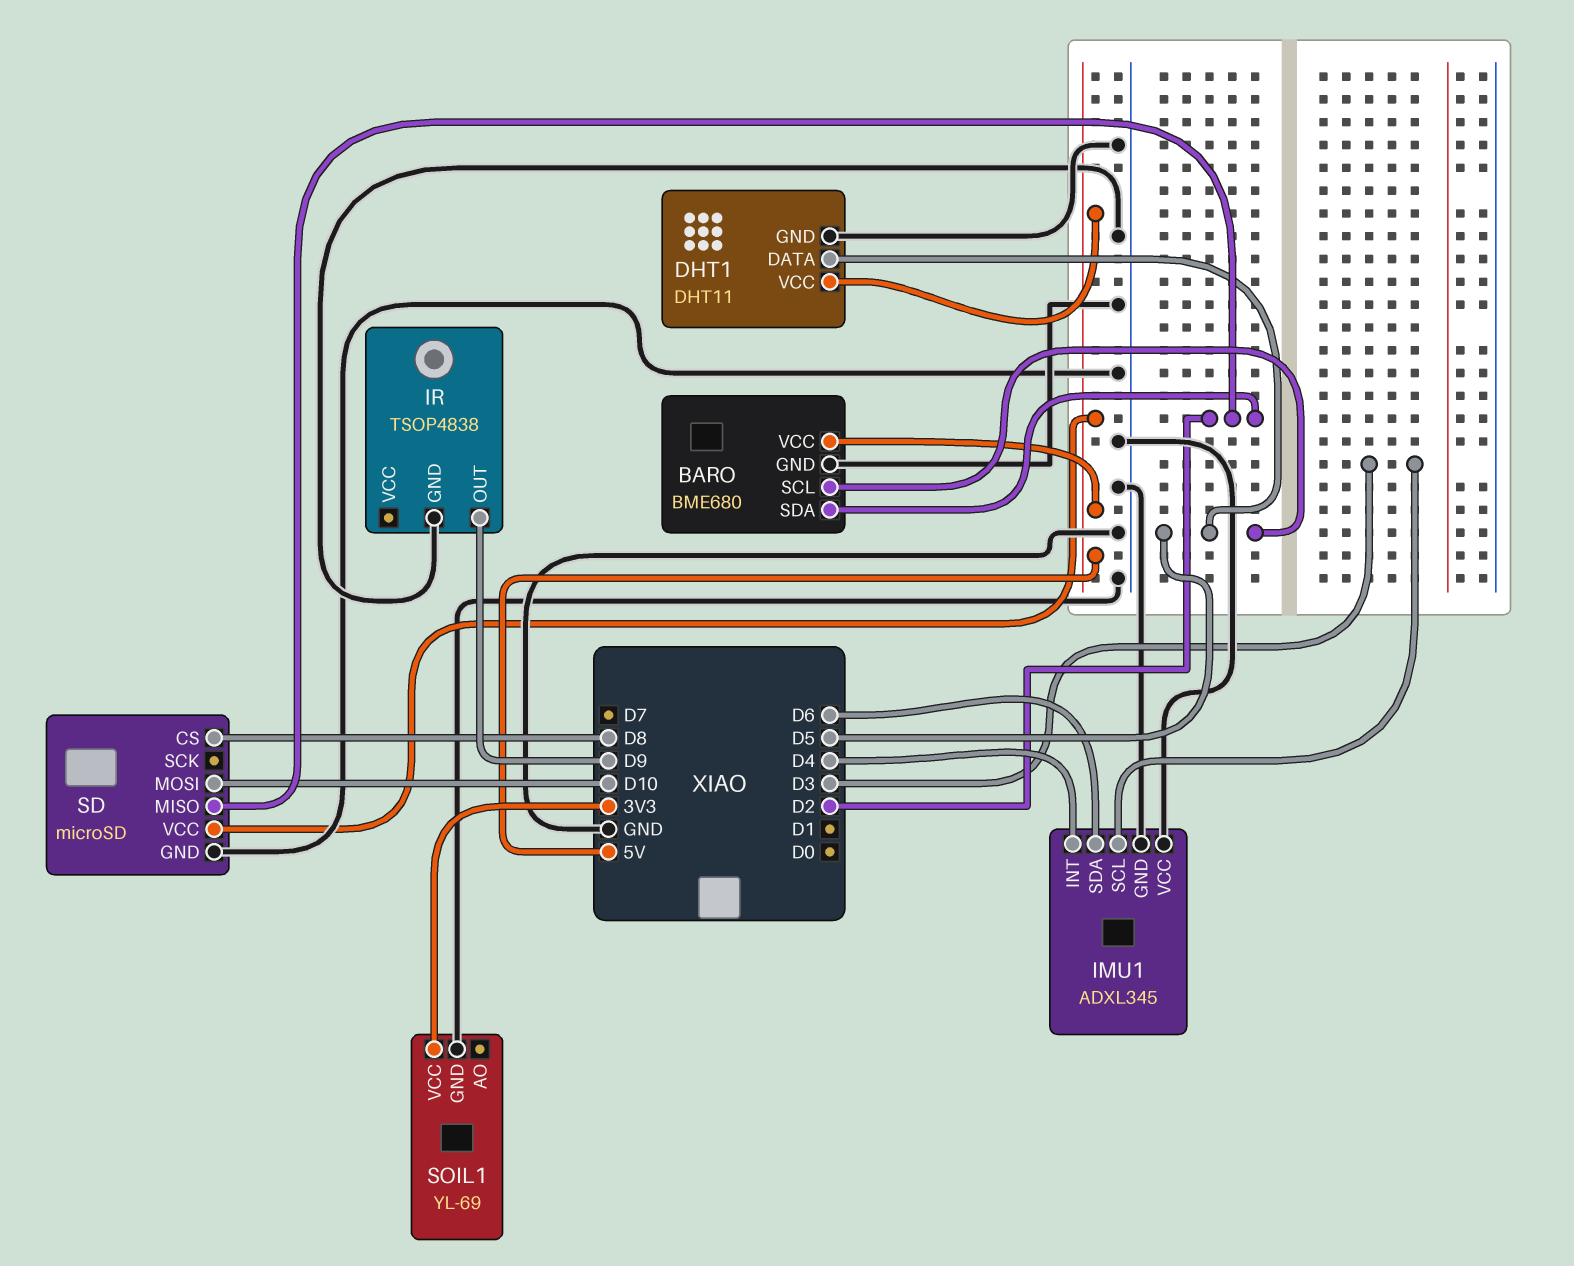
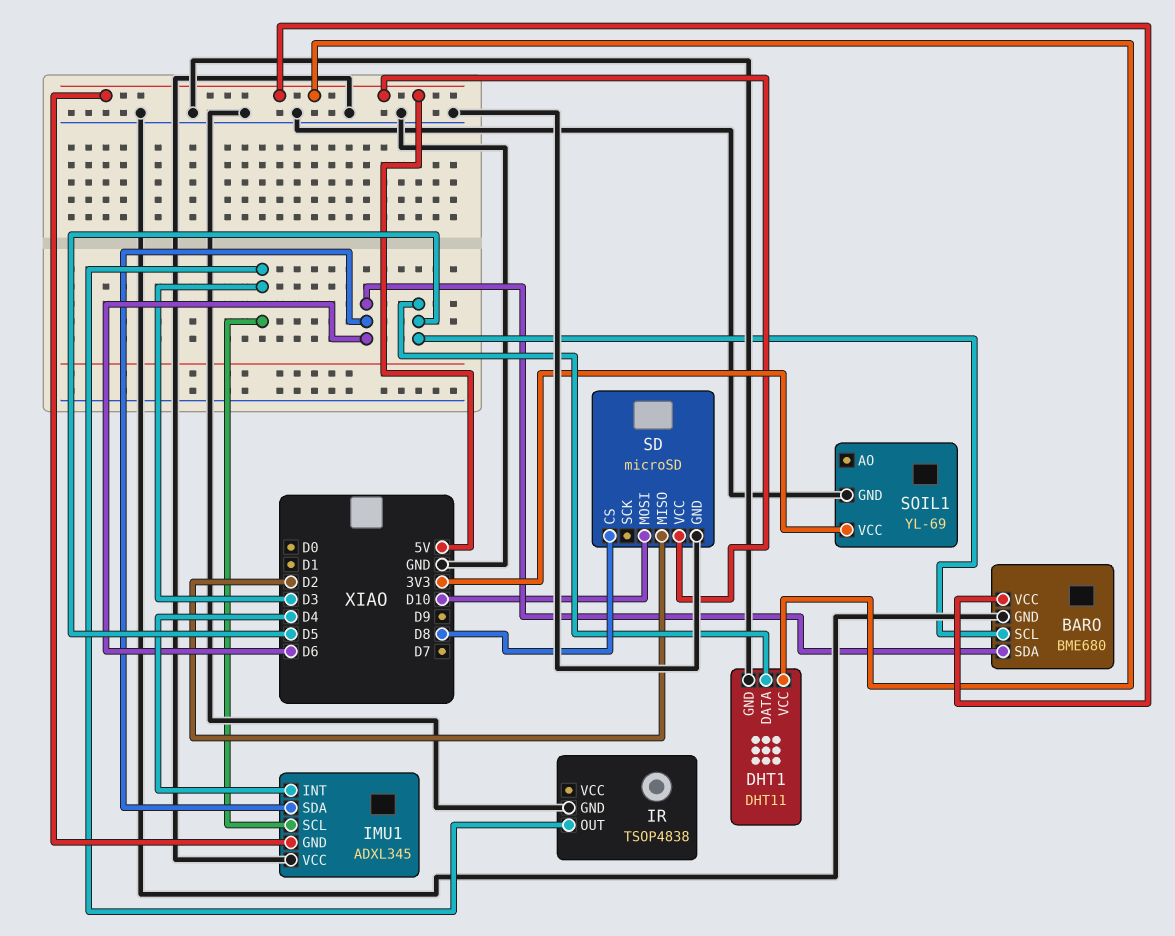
BARO pin SDA: D2 -> D6
IMU1 pin GND: GND -> 5V
IR pin OUT: D9 -> D3

